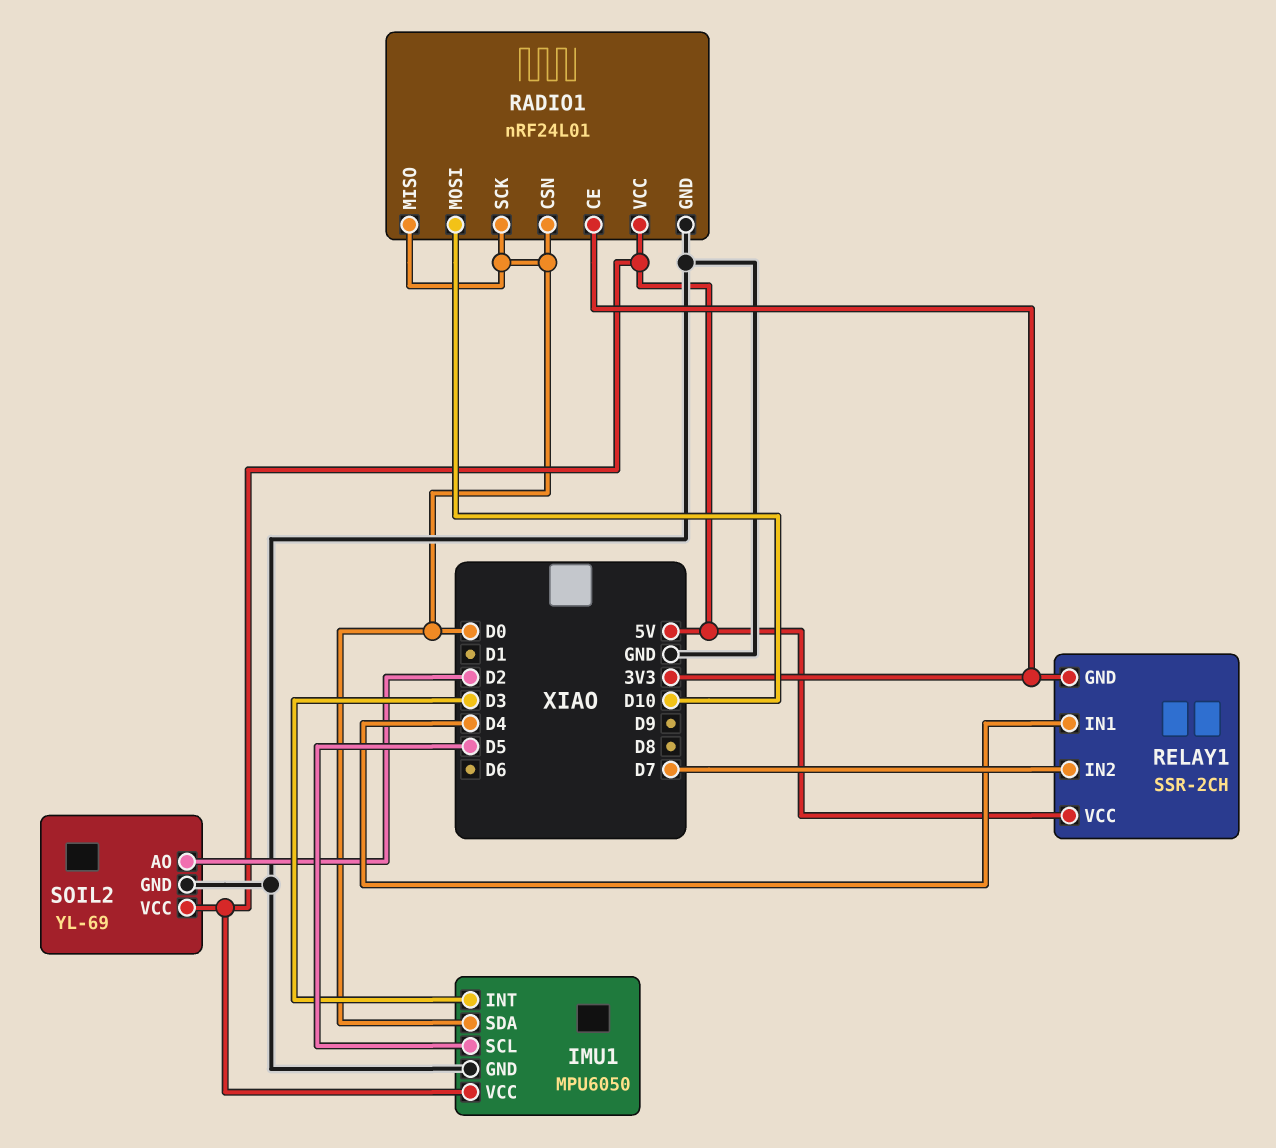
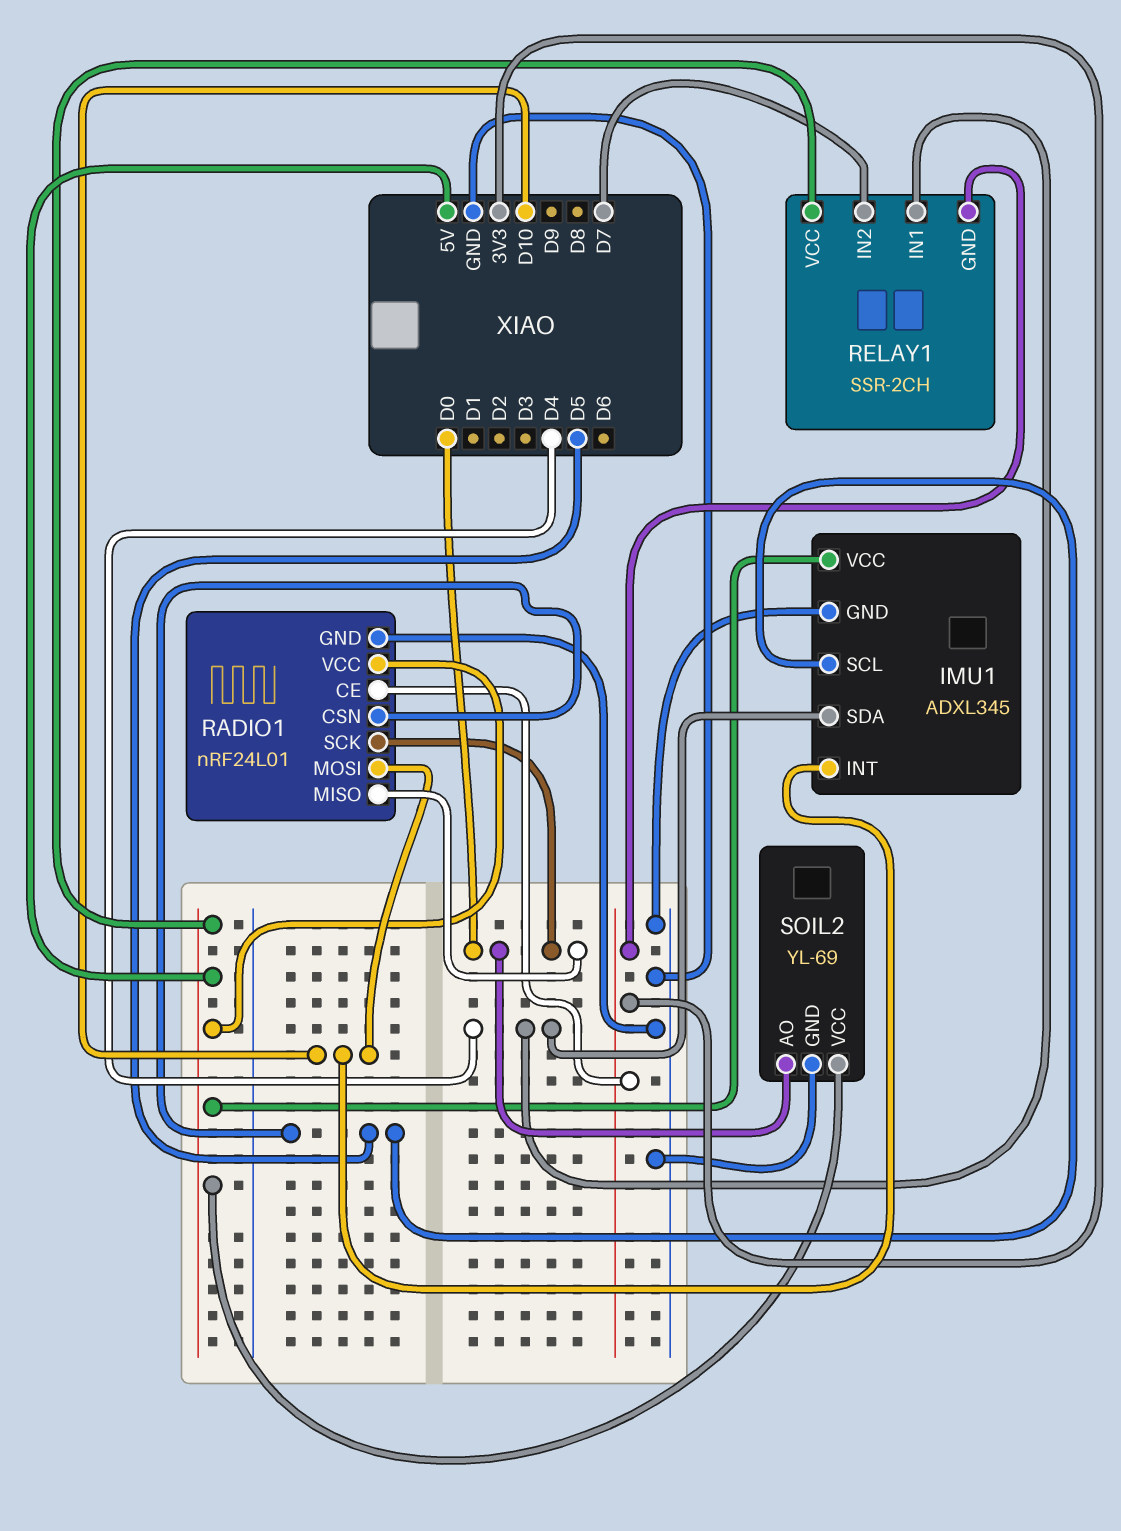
IMU1: MPU6050 -> ADXL345
IMU1 pin INT: D3 -> D10
IMU1 pin SDA: D0 -> D4
RADIO1 pin CSN: D0 -> D5
SOIL2 pin AO: D2 -> D0

